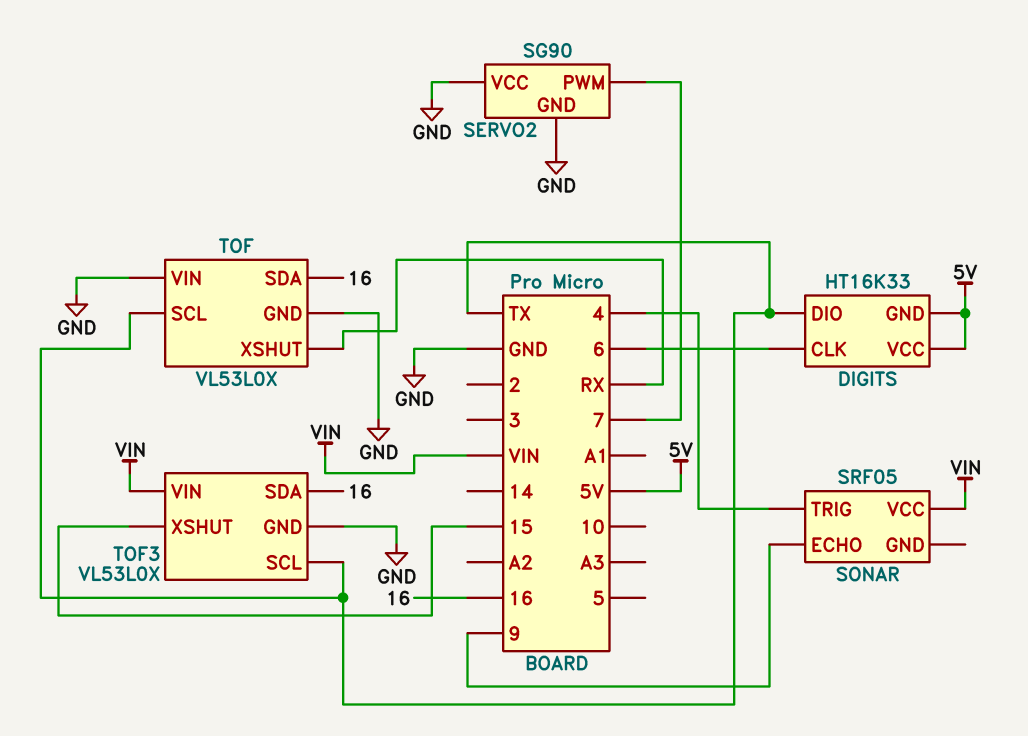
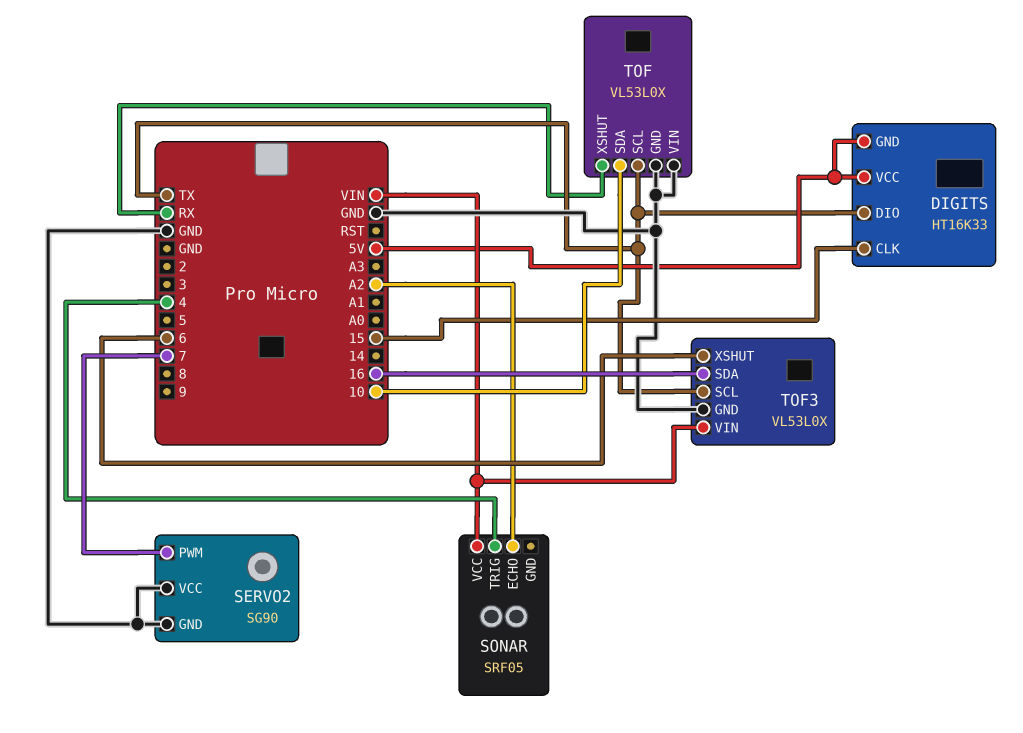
DIGITS pin CLK: 6 -> 15
SONAR pin ECHO: 9 -> A2
TOF pin SDA: 16 -> 10
TOF3 pin XSHUT: 15 -> 6

